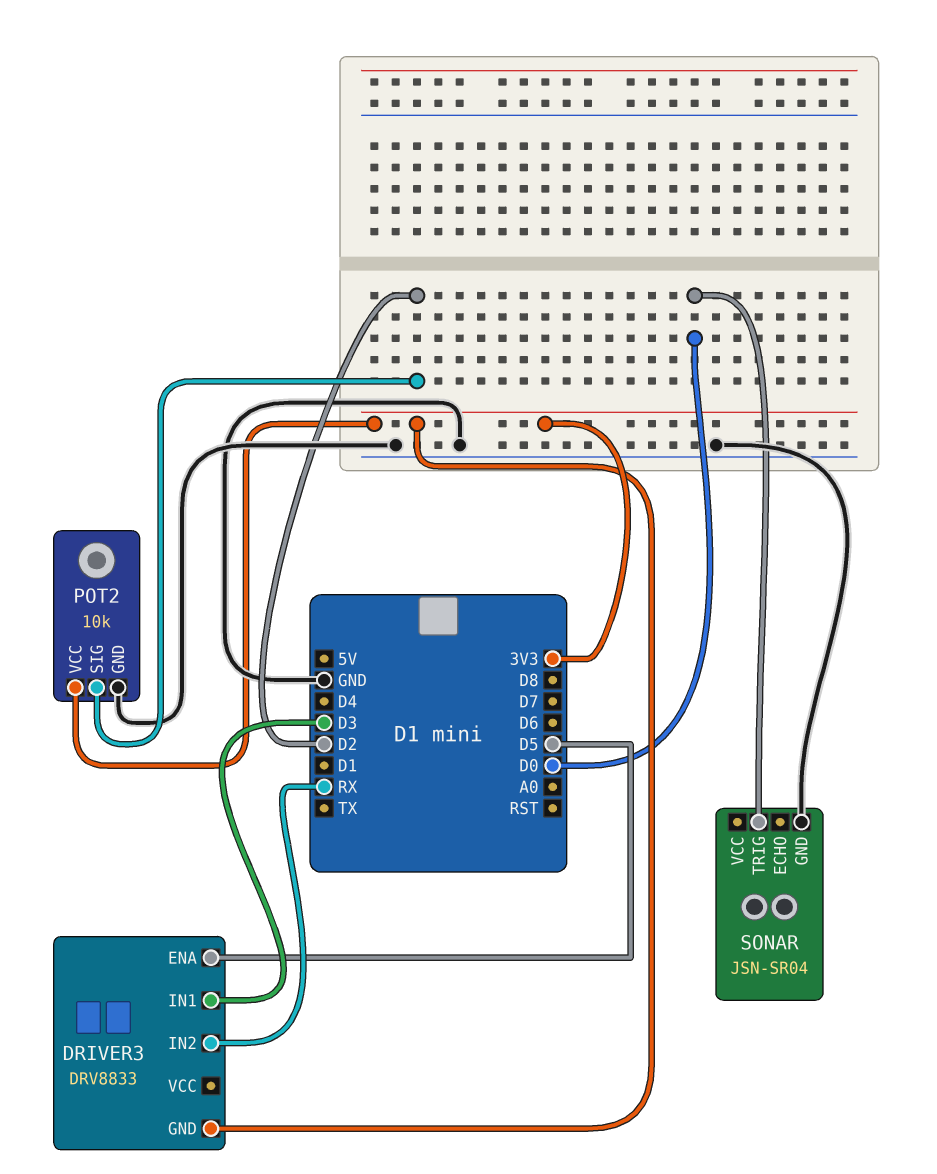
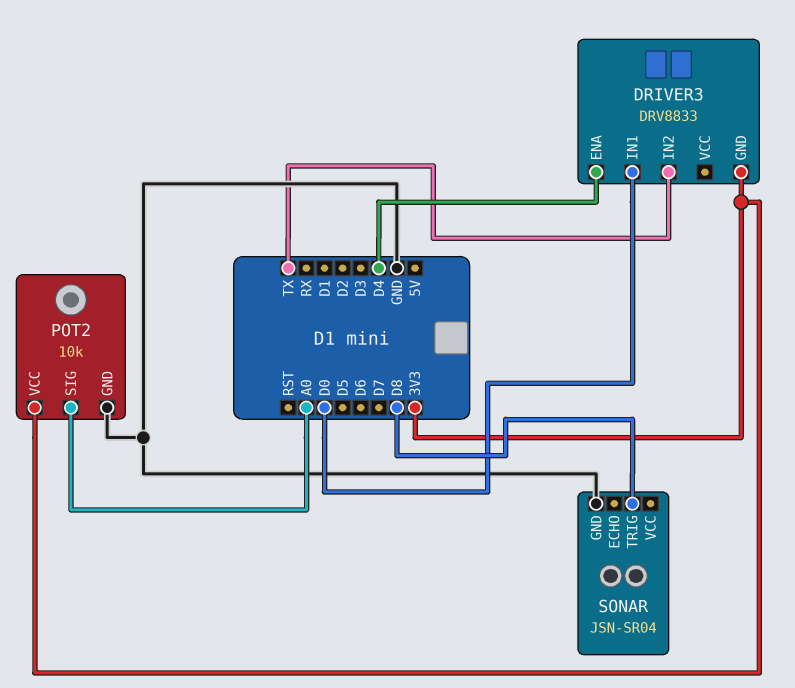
DRIVER3 pin ENA: D5 -> D4
DRIVER3 pin IN1: D3 -> D0
DRIVER3 pin IN2: RX -> TX
POT2 pin SIG: D2 -> A0
SONAR pin TRIG: D0 -> D8

